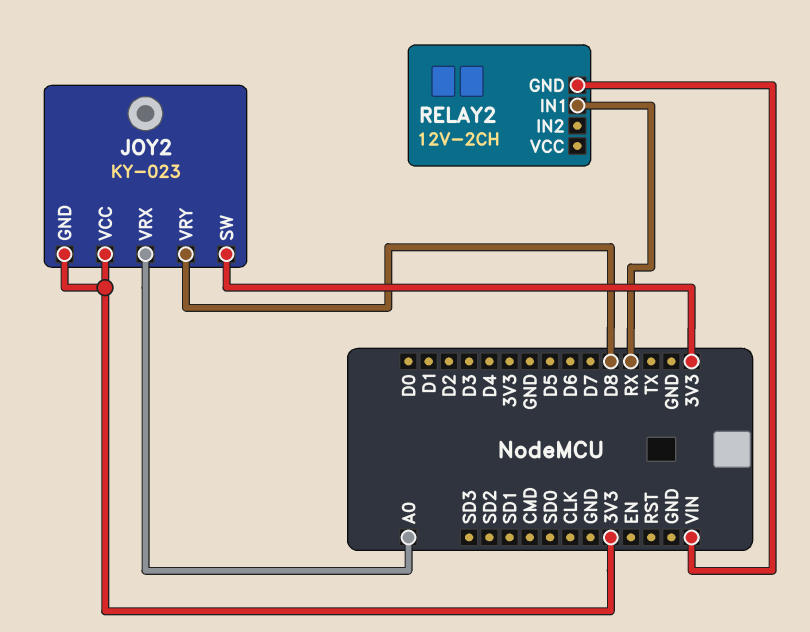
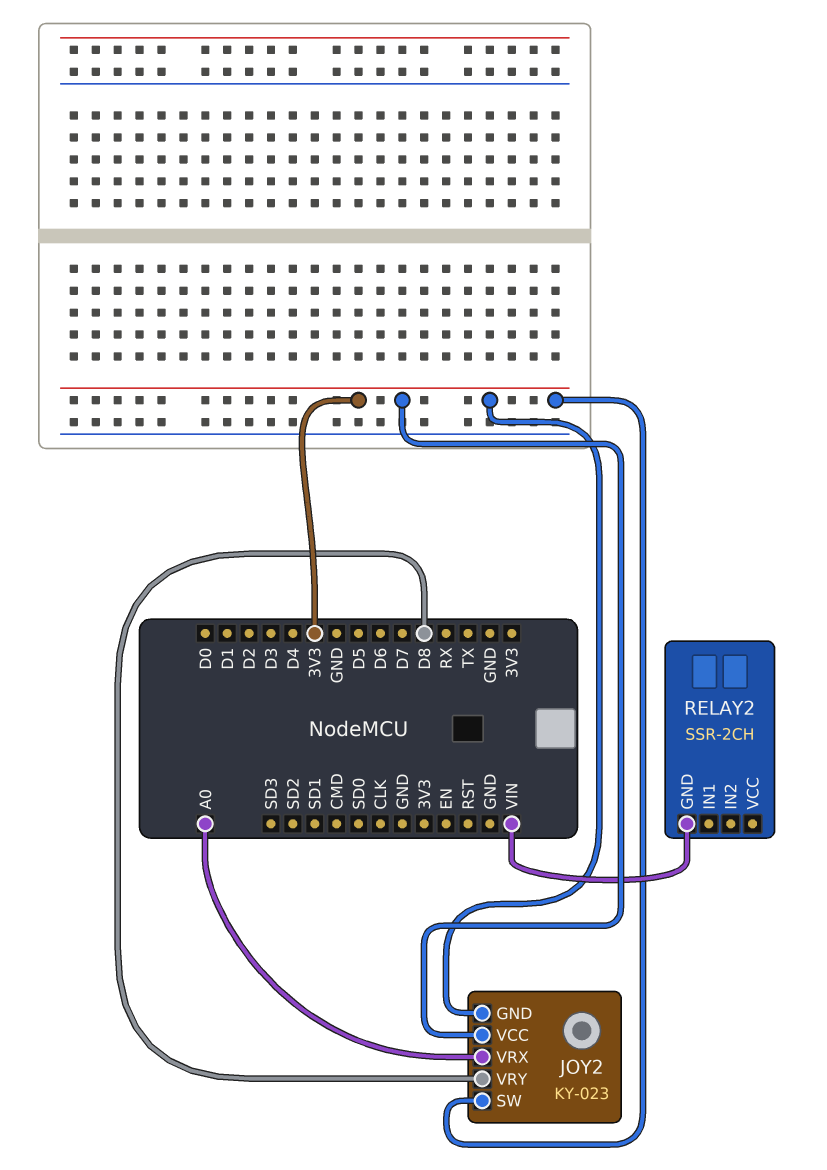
RELAY2: 12V-2CH -> SSR-2CH
RELAY2 pin IN1: RX -> none

